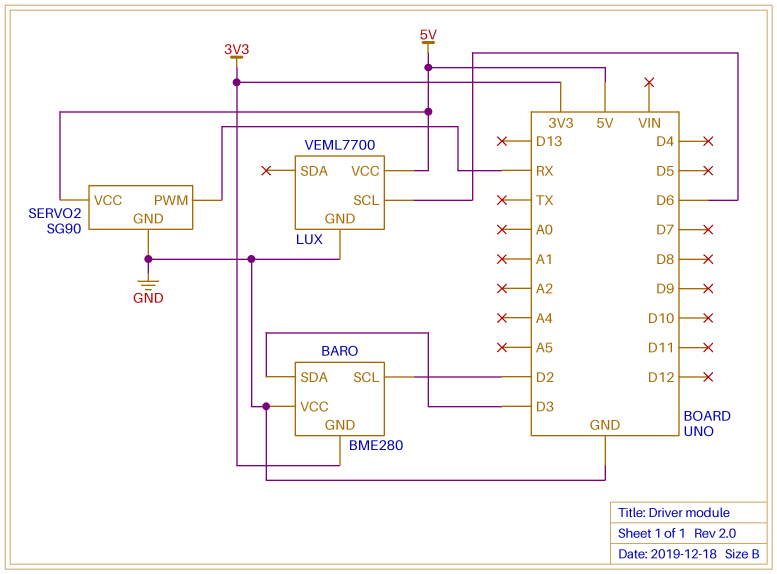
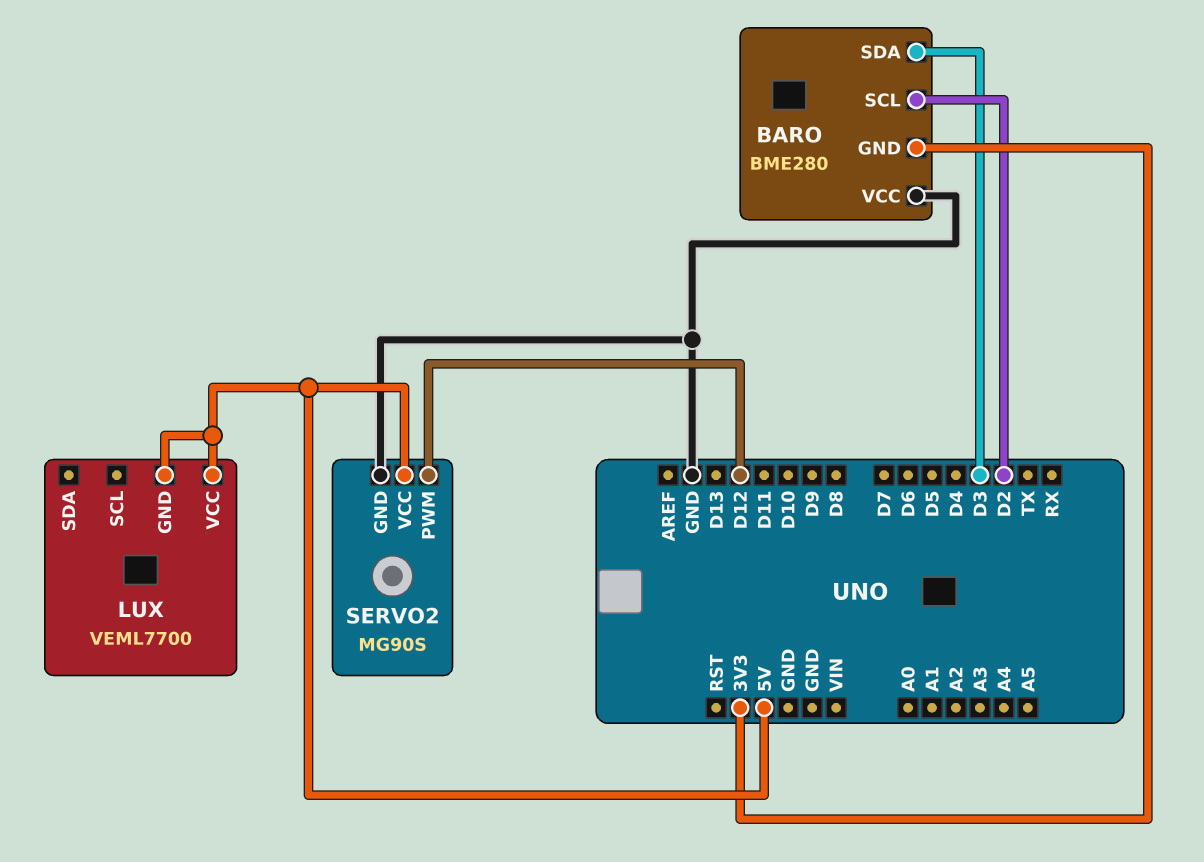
LUX pin GND: GND -> 5V
LUX pin SCL: D6 -> none
SERVO2: SG90 -> MG90S
SERVO2 pin PWM: RX -> D12

